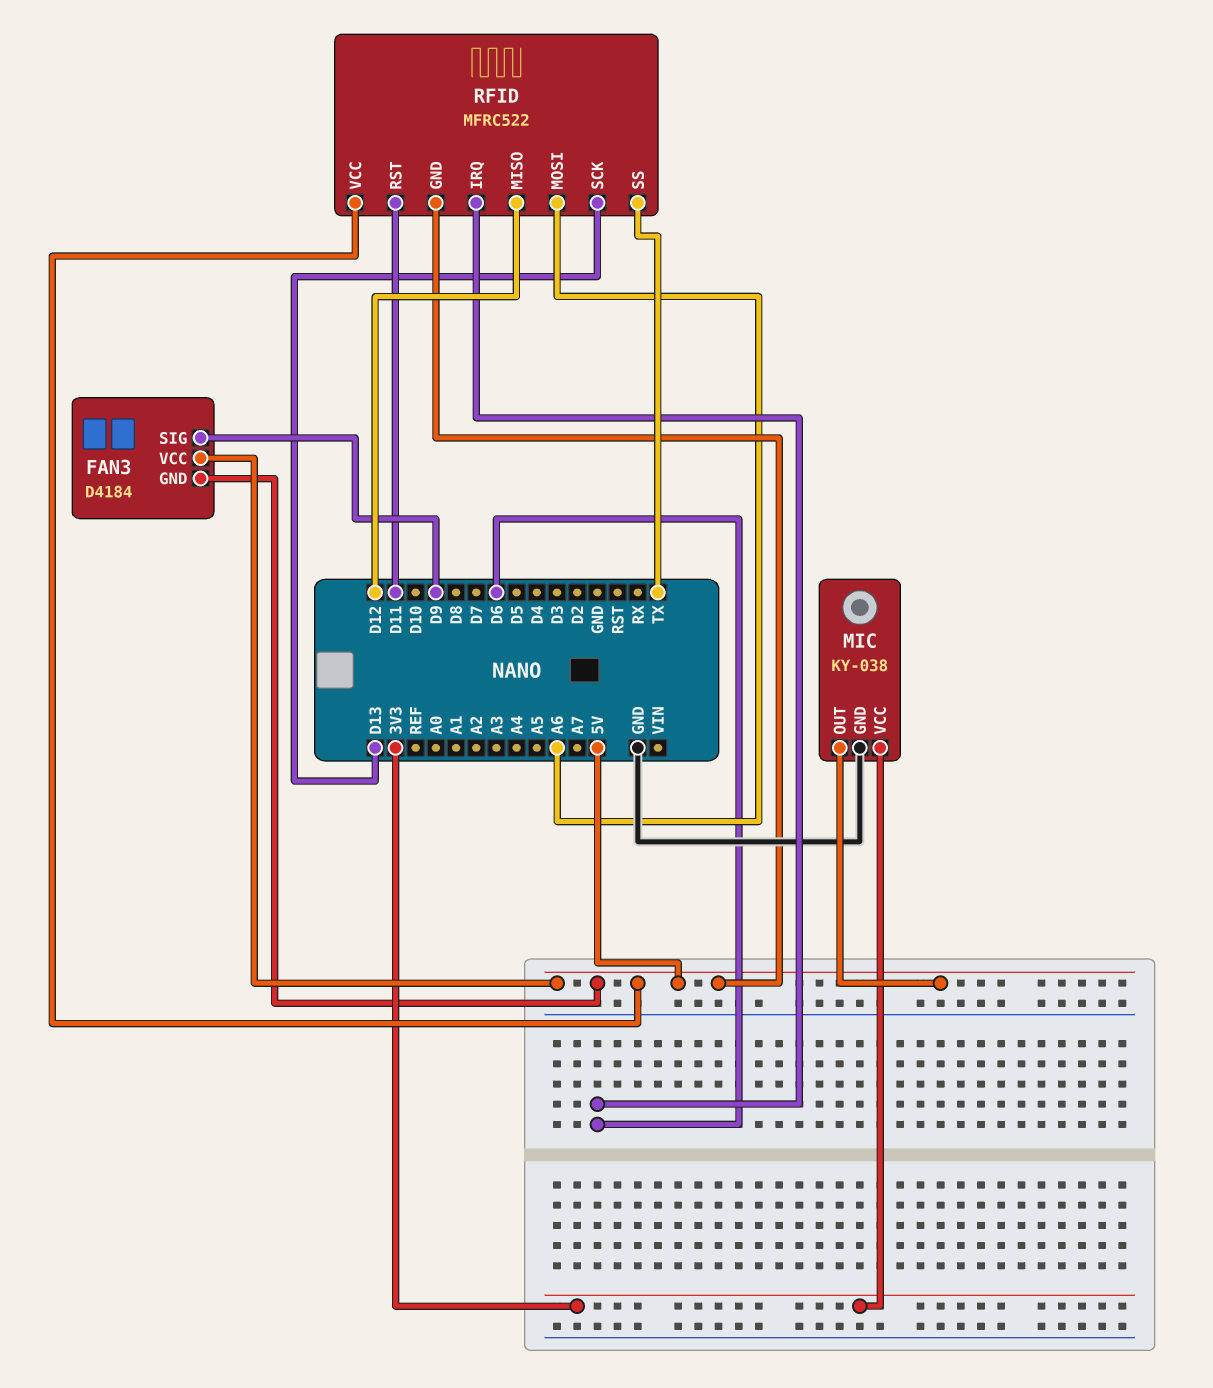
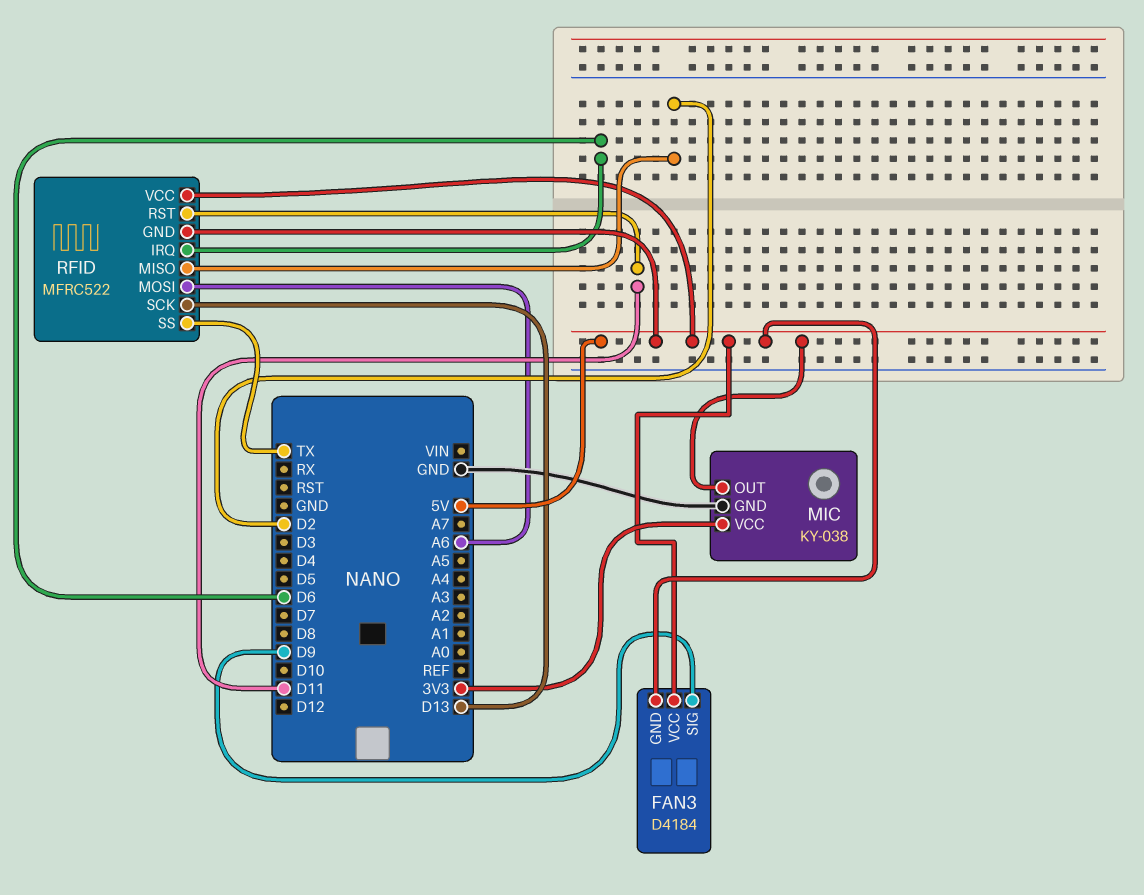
RFID pin MISO: D12 -> D2

